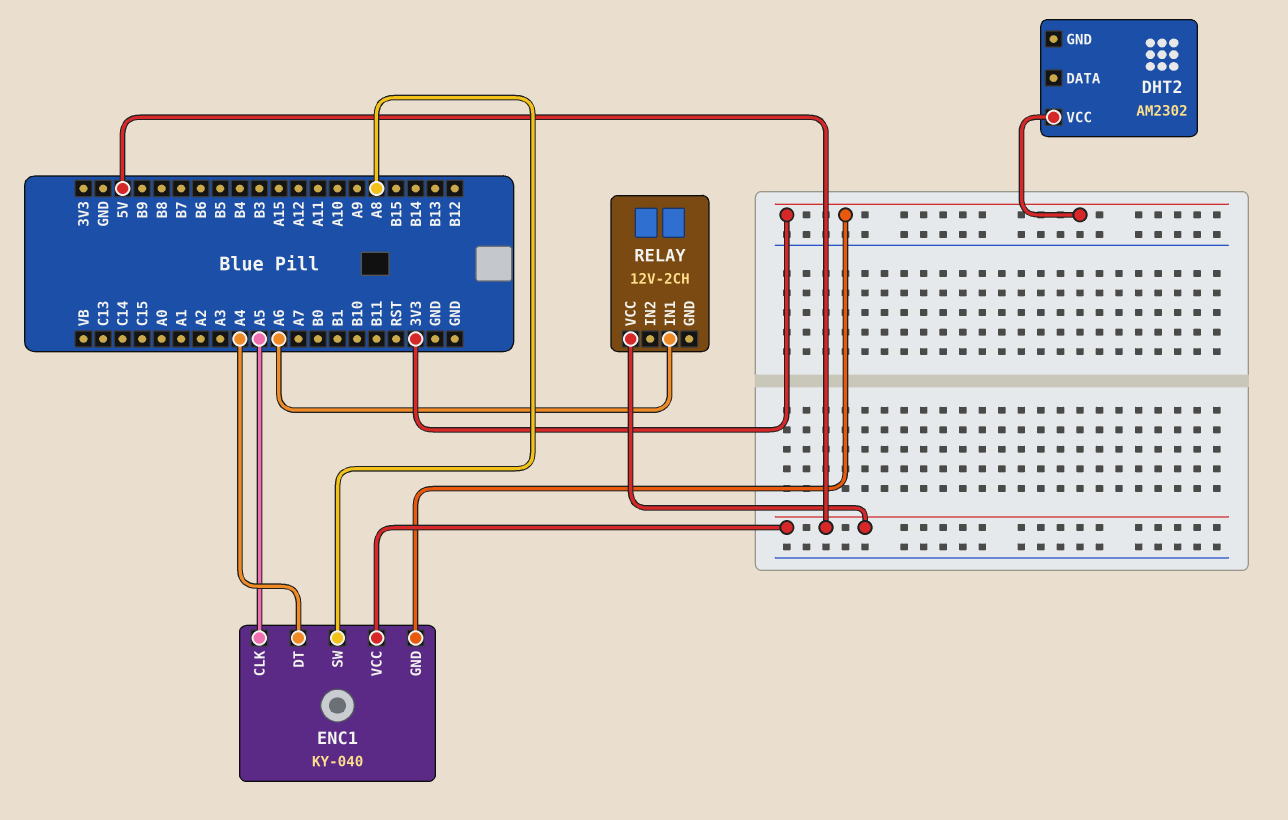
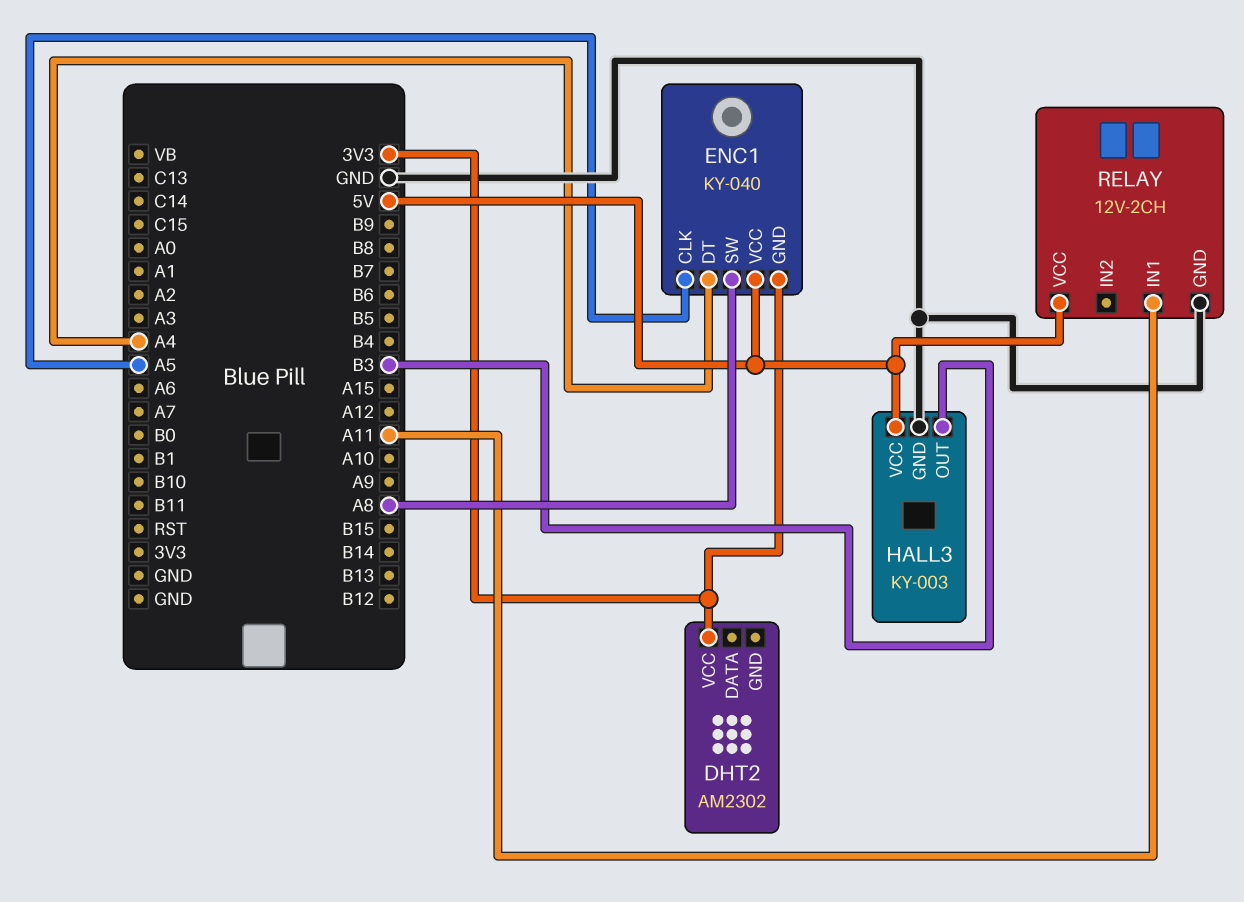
HALL3: none -> KY-003
HALL3 pin GND: none -> GND
HALL3 pin OUT: none -> B3
HALL3 pin VCC: none -> 5V
RELAY pin GND: none -> GND
RELAY pin IN1: A6 -> A11

